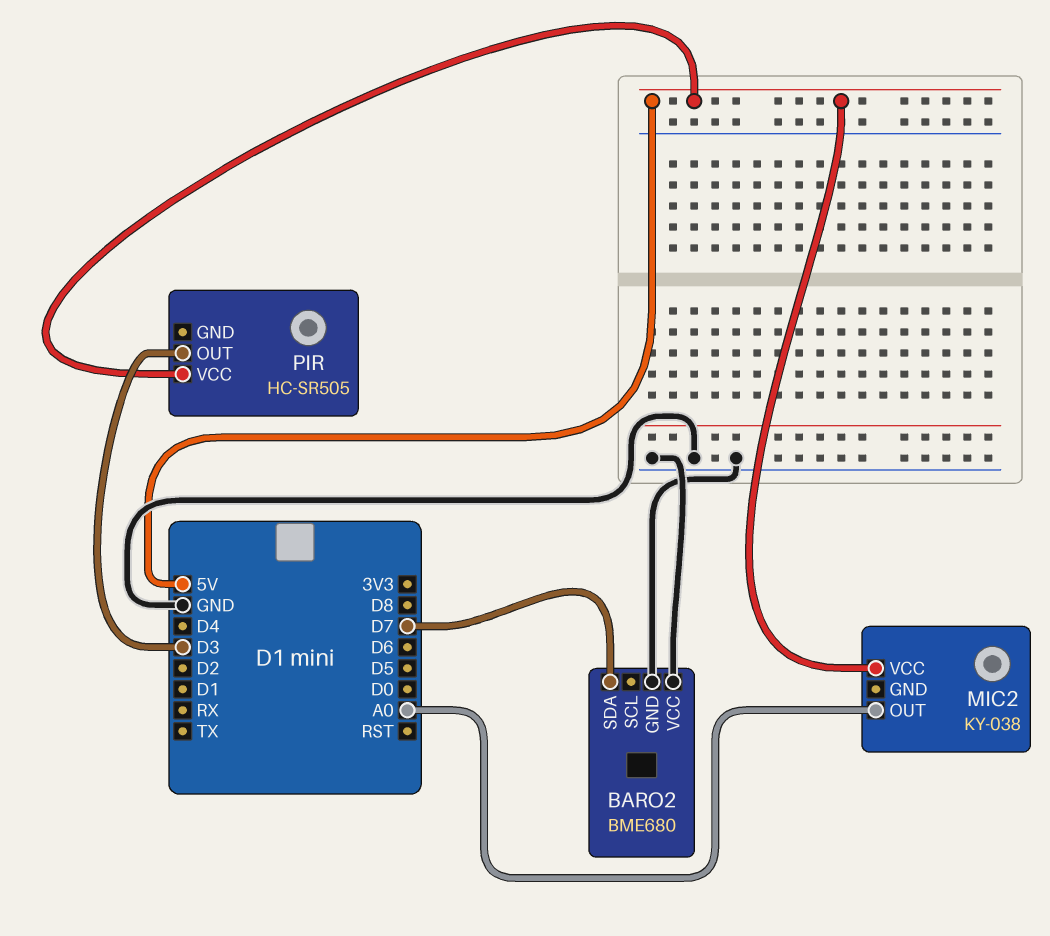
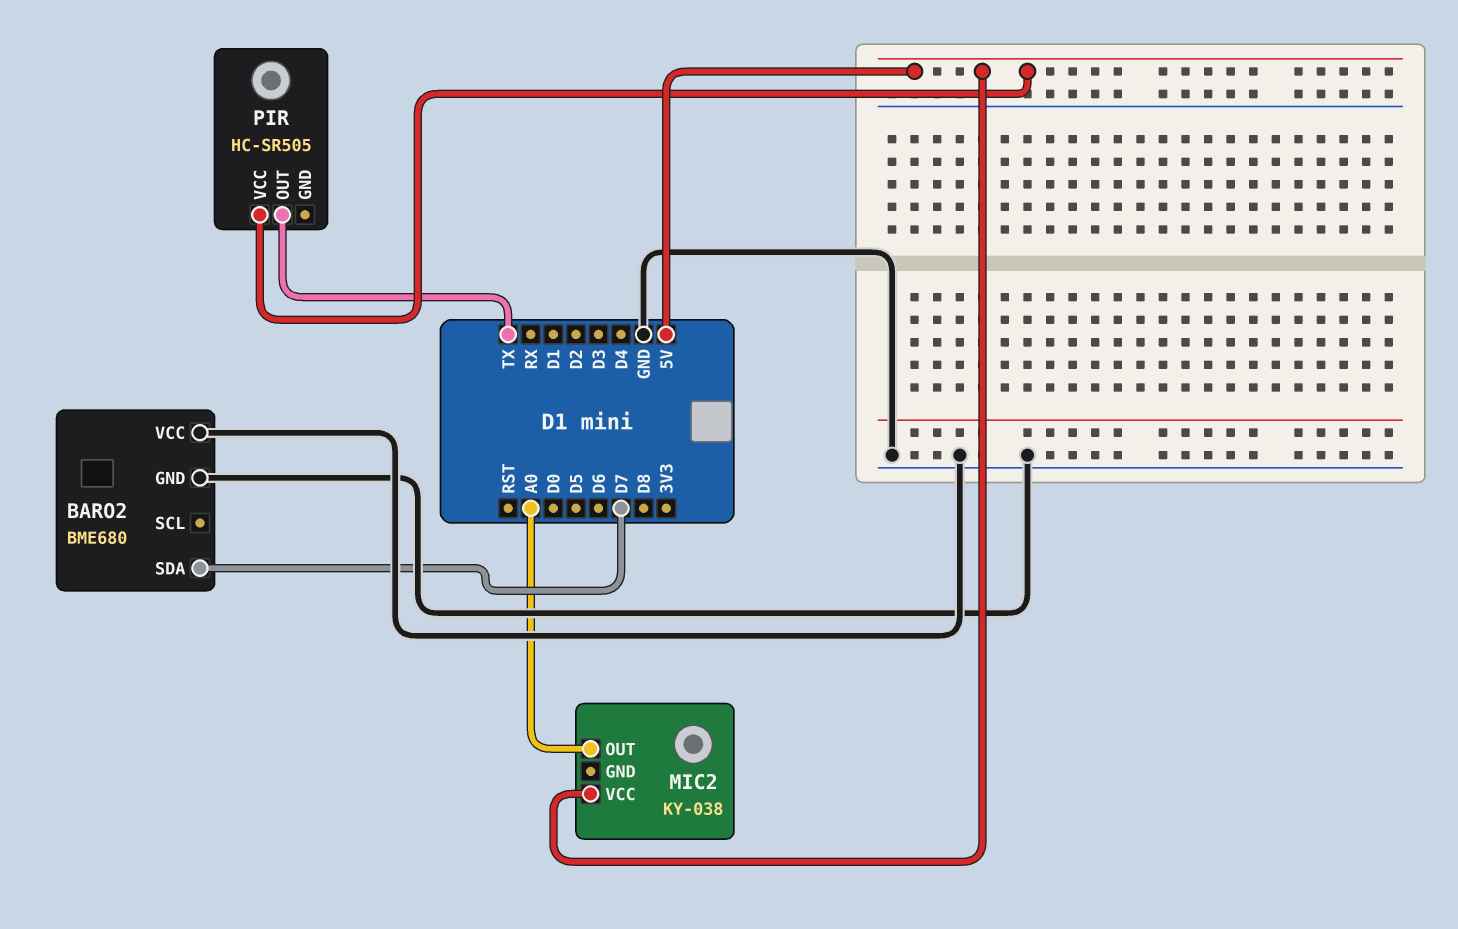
PIR pin OUT: D3 -> TX

